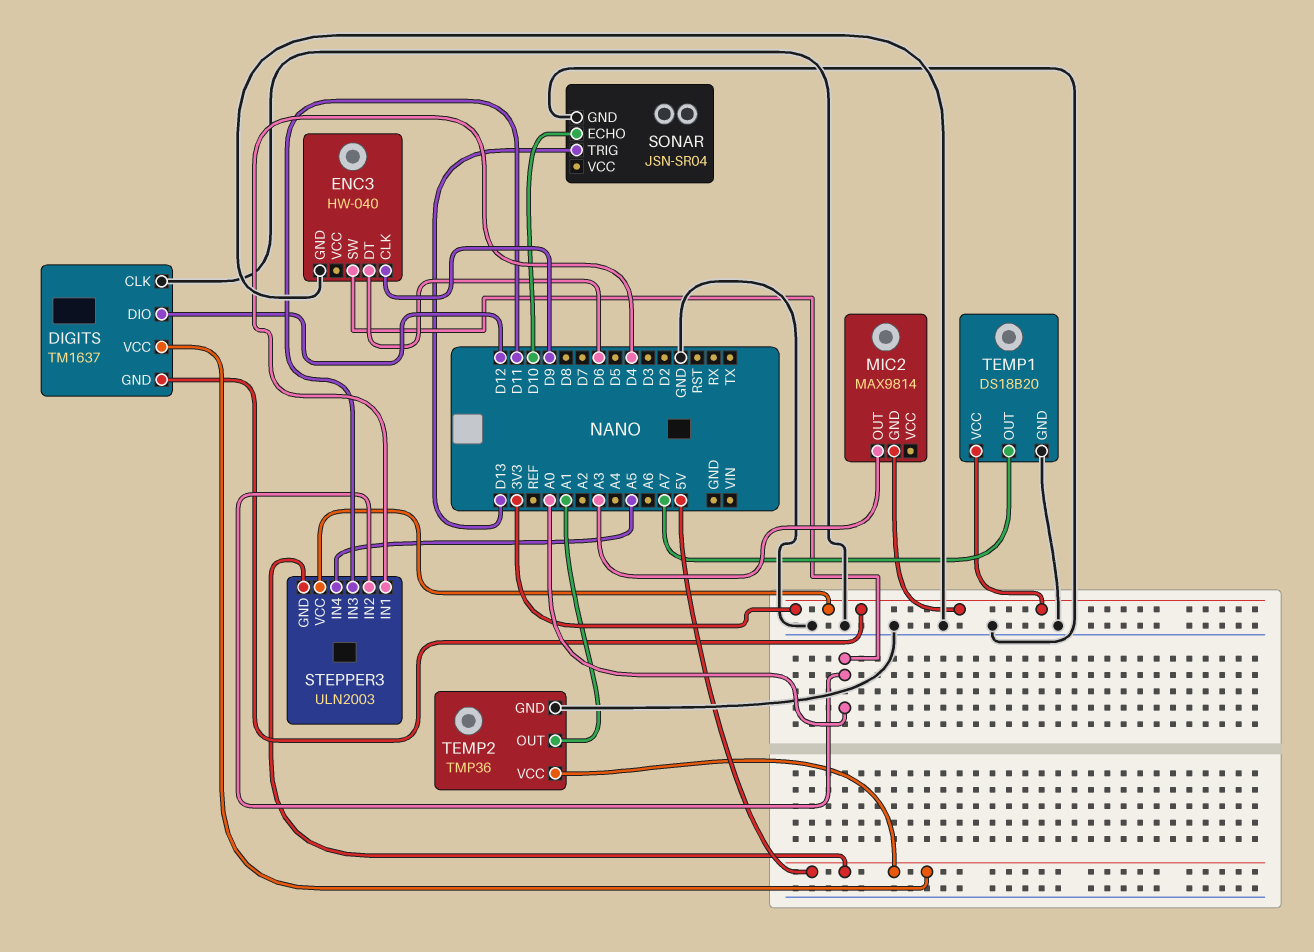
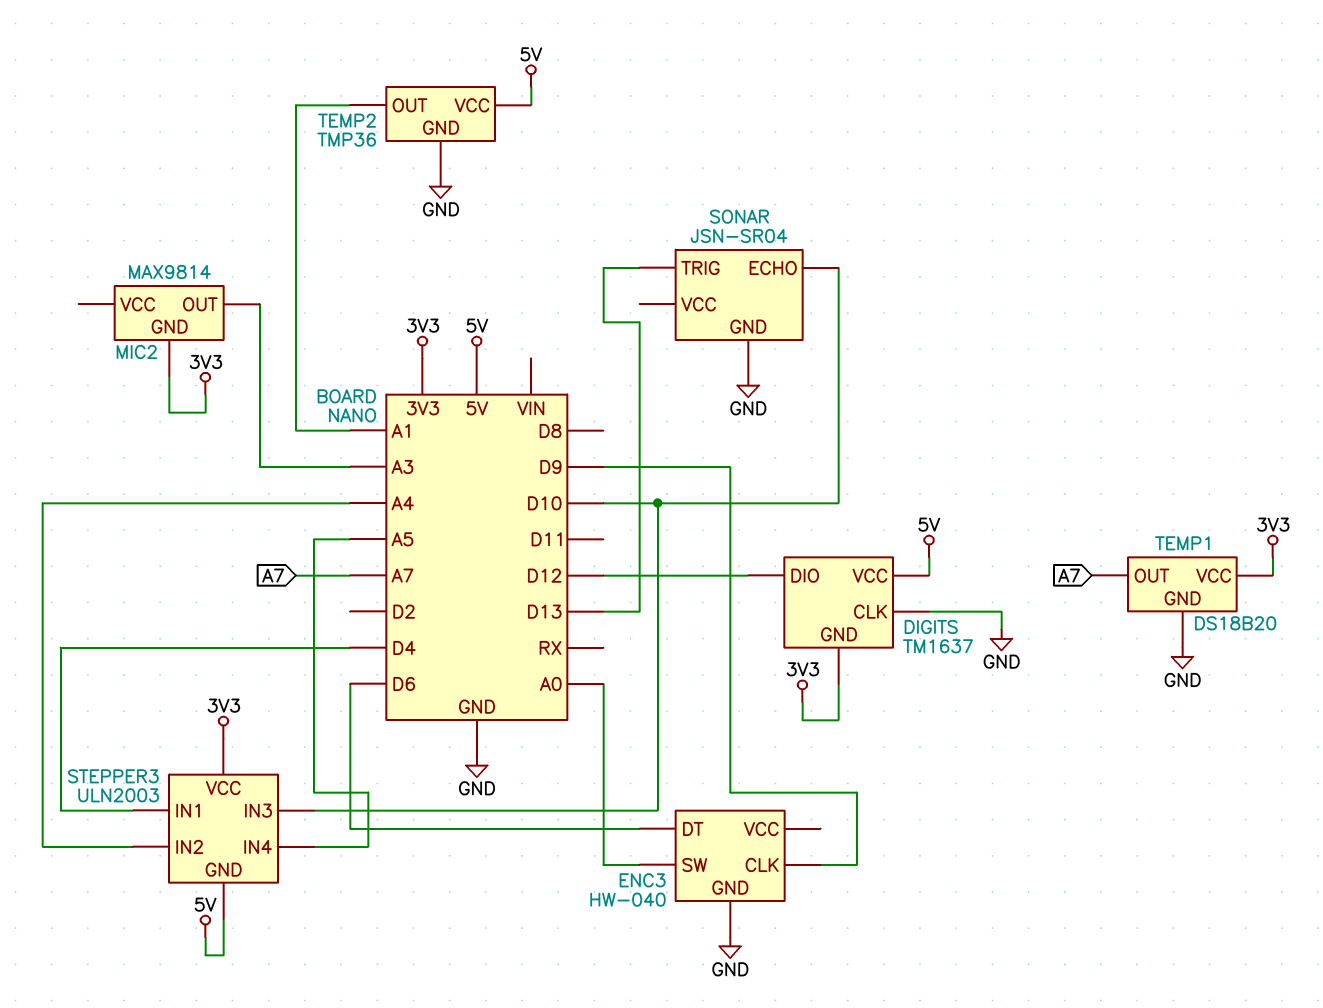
STEPPER3 pin IN2: A0 -> A4
STEPPER3 pin IN3: D11 -> D10

